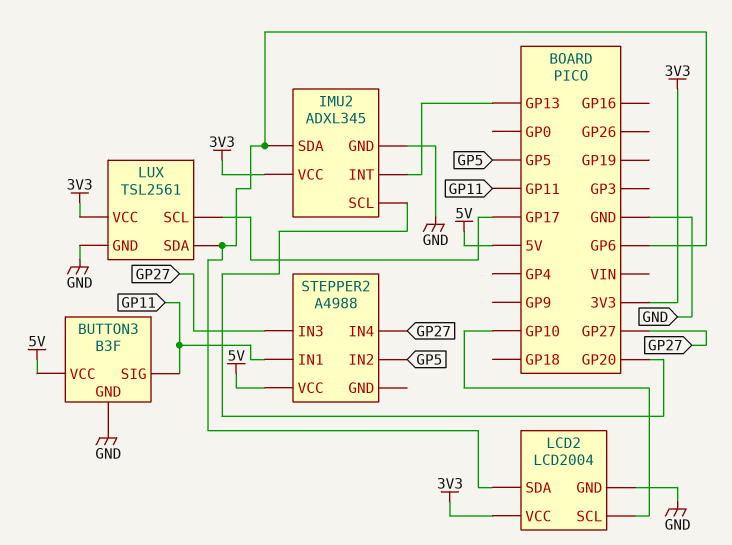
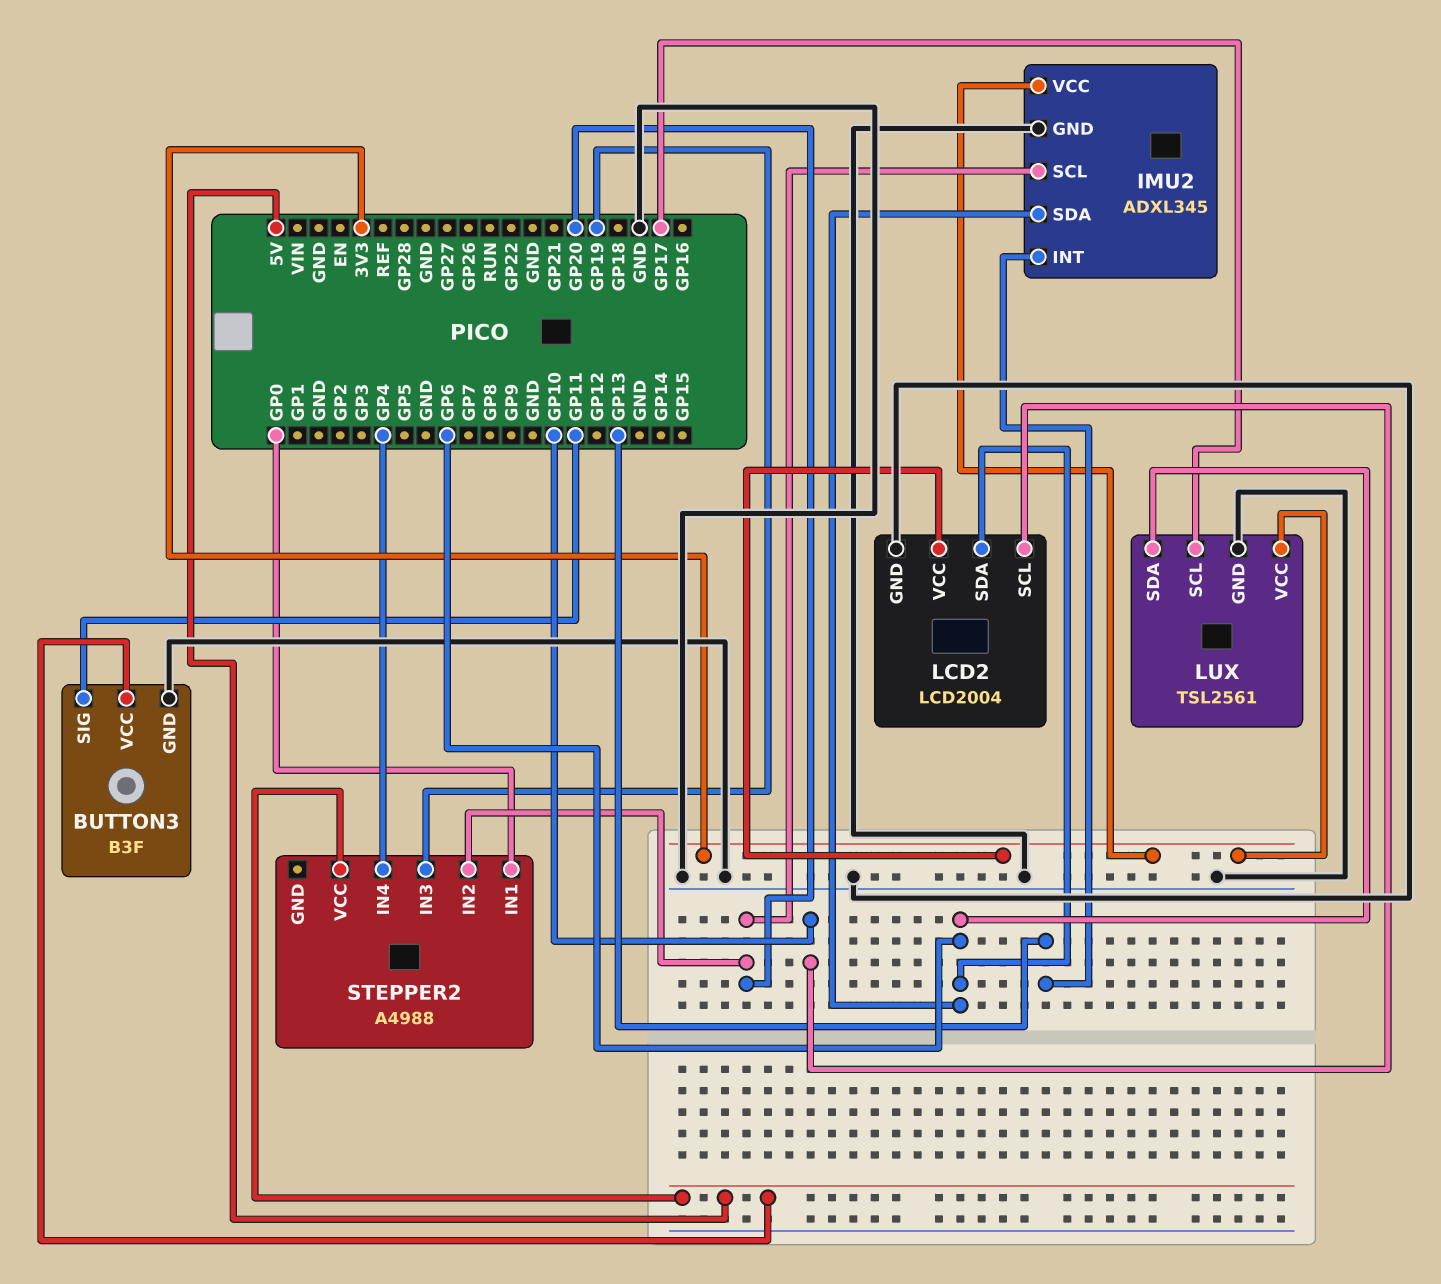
STEPPER2 pin IN1: GP11 -> GP0
STEPPER2 pin IN2: GP5 -> GP20
STEPPER2 pin IN3: GP27 -> GP19
STEPPER2 pin IN4: GP27 -> GP4

